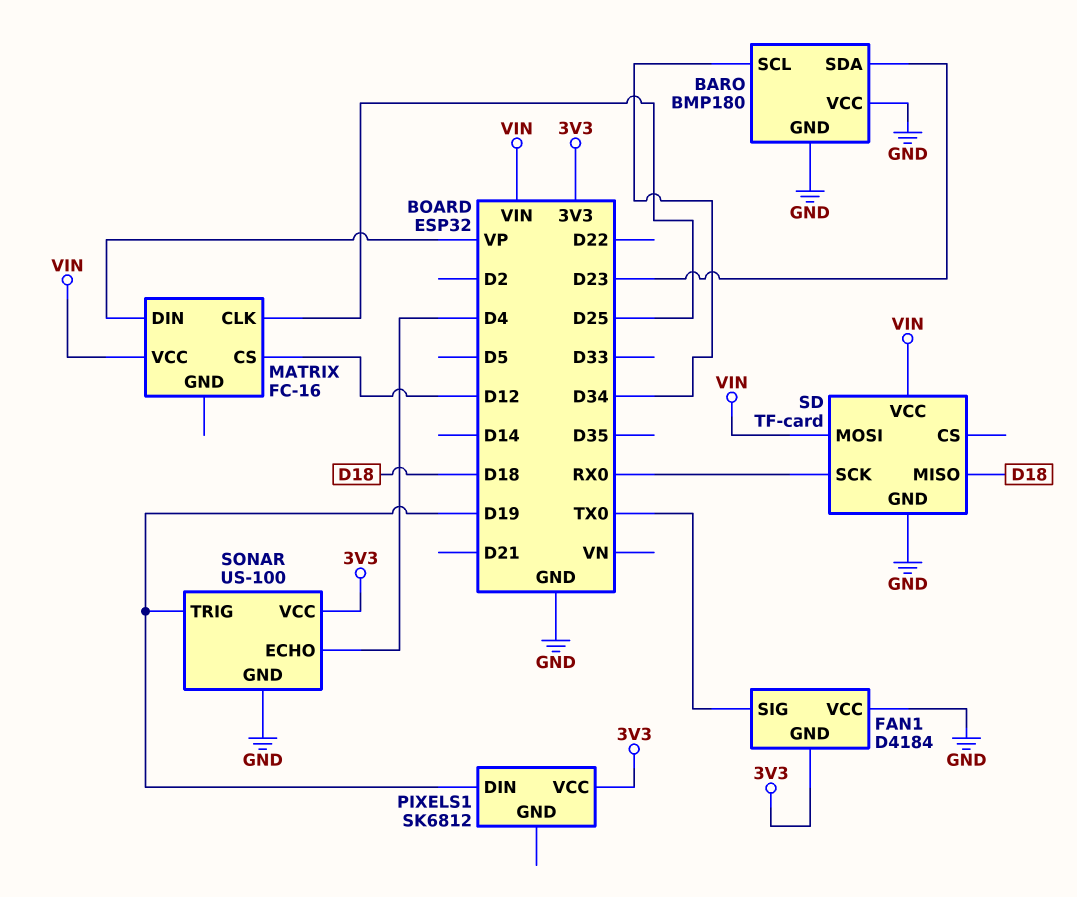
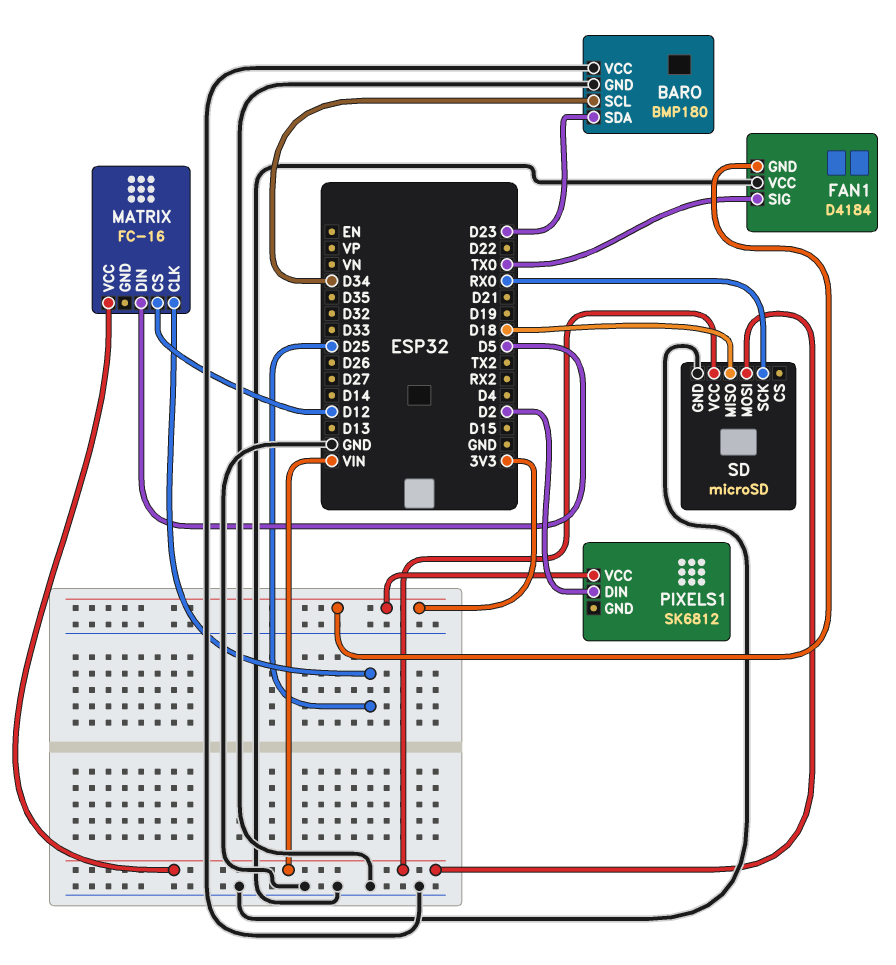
MATRIX pin DIN: VP -> D5
PIXELS1 pin DIN: D19 -> D2
SD: TF-card -> microSD
SONAR: US-100 -> none
SONAR pin ECHO: D4 -> none
SONAR pin GND: GND -> none
SONAR pin TRIG: D19 -> none
SONAR pin VCC: 3V3 -> none

